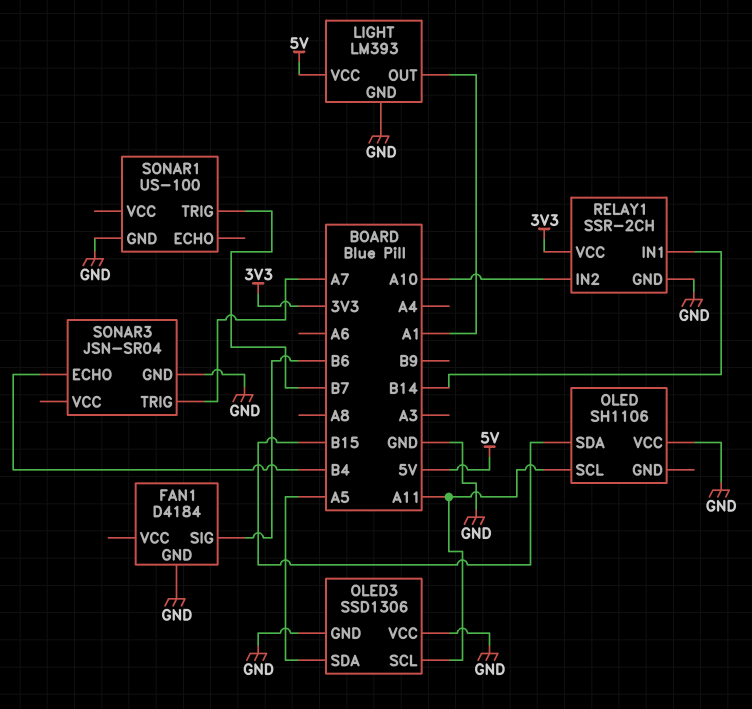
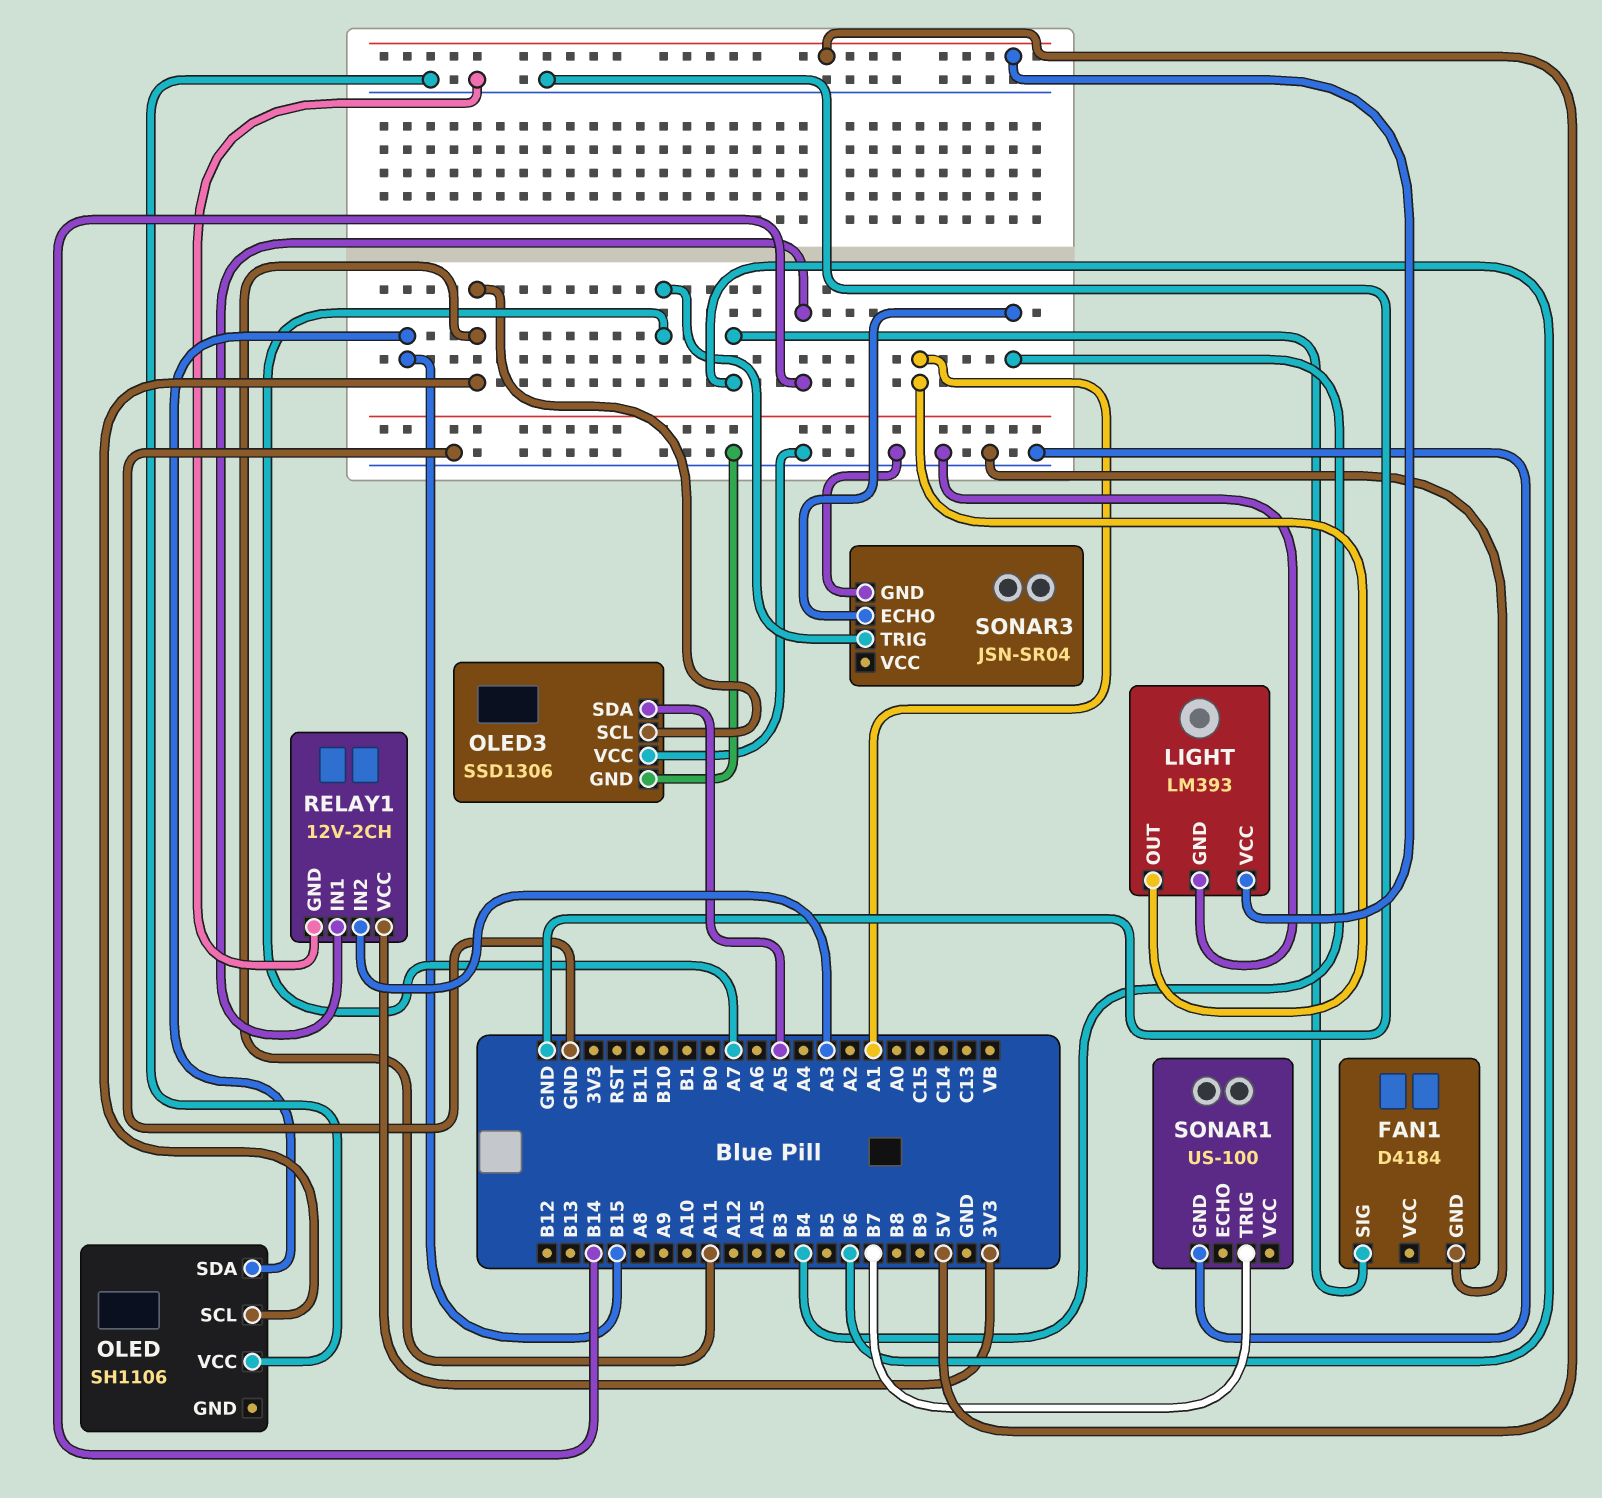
RELAY1: SSR-2CH -> 12V-2CH
RELAY1 pin IN2: A10 -> A3

